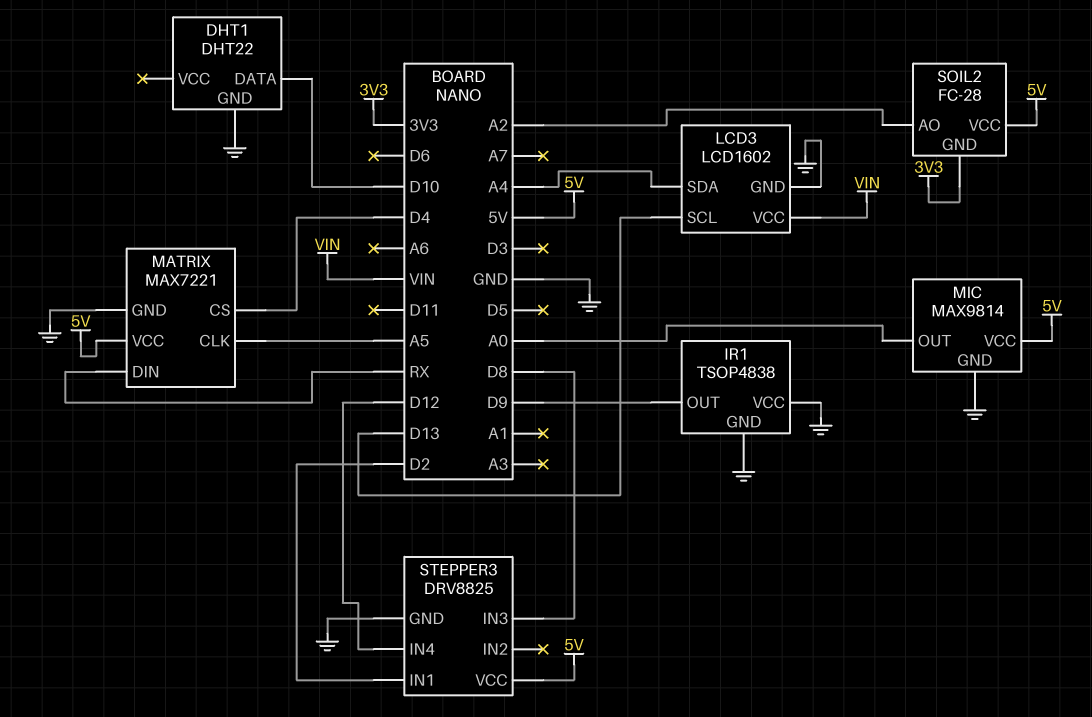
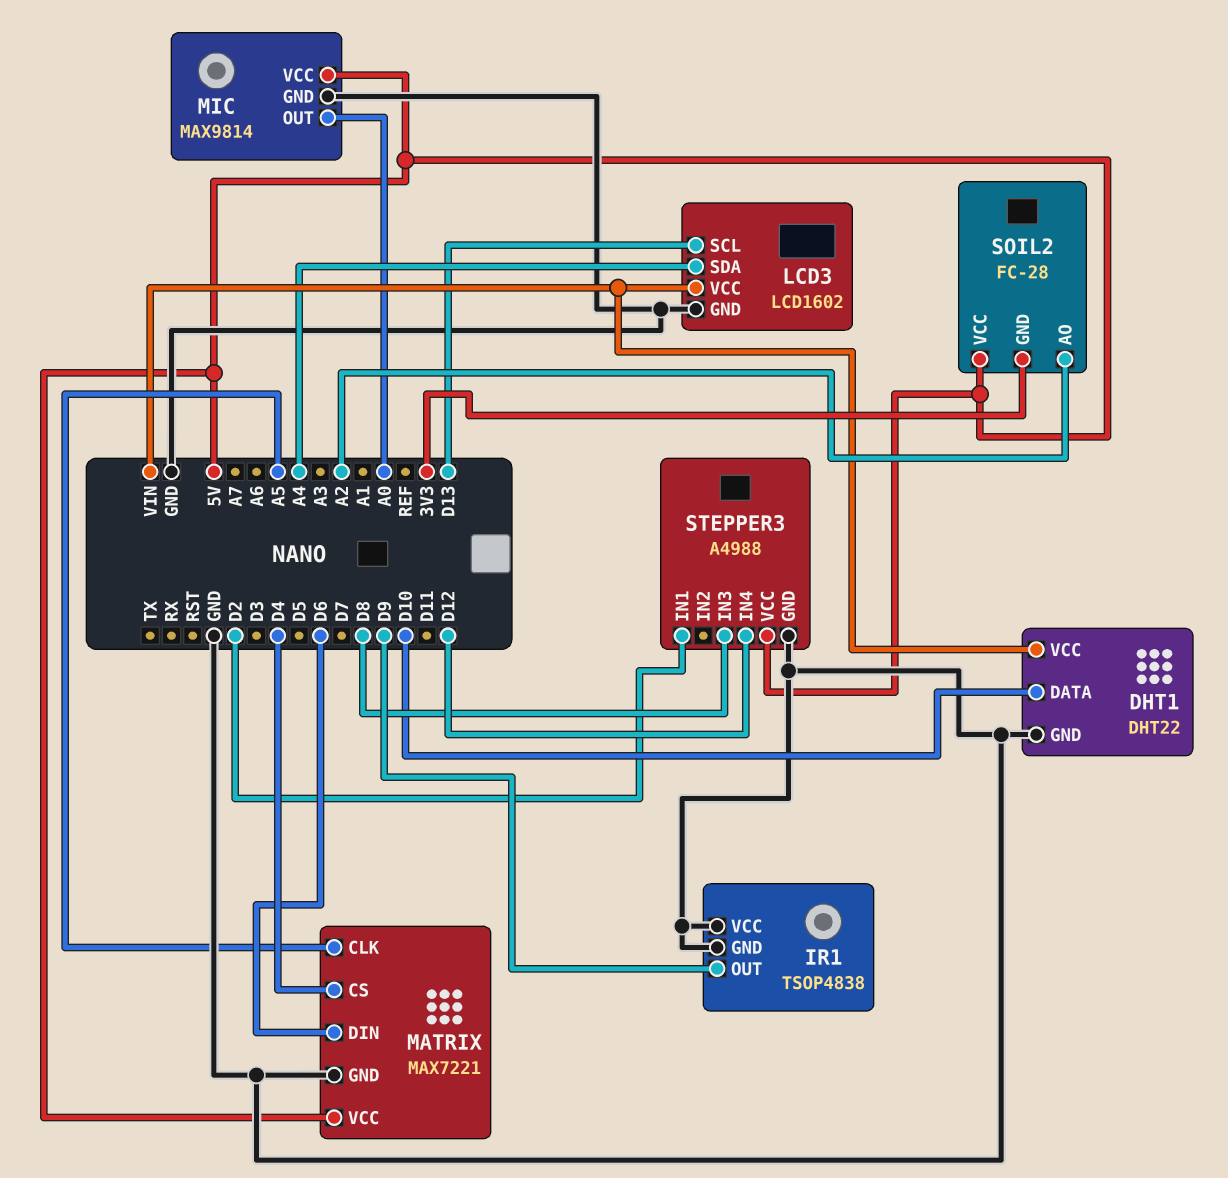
DHT1 pin VCC: none -> VIN
MATRIX pin DIN: RX -> D6
STEPPER3: DRV8825 -> A4988

